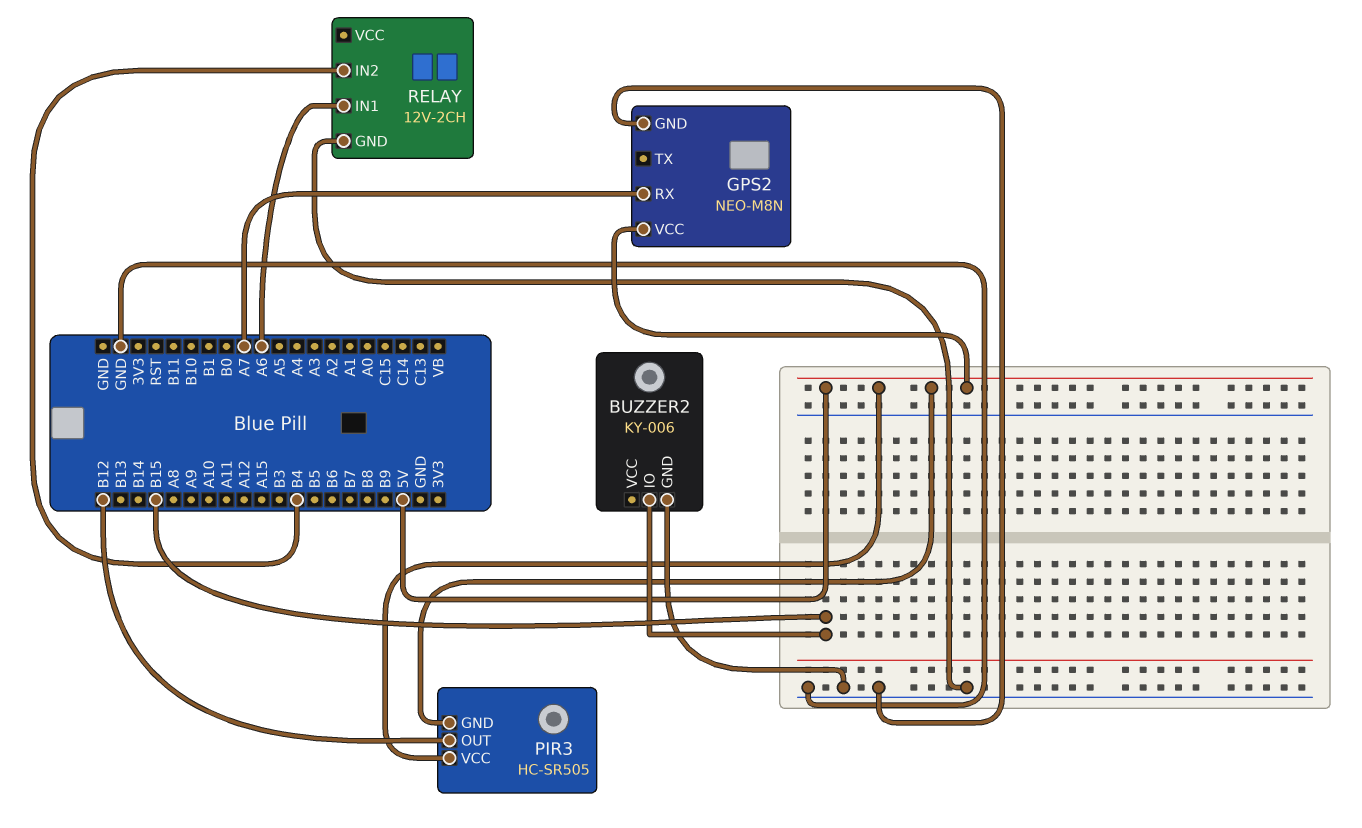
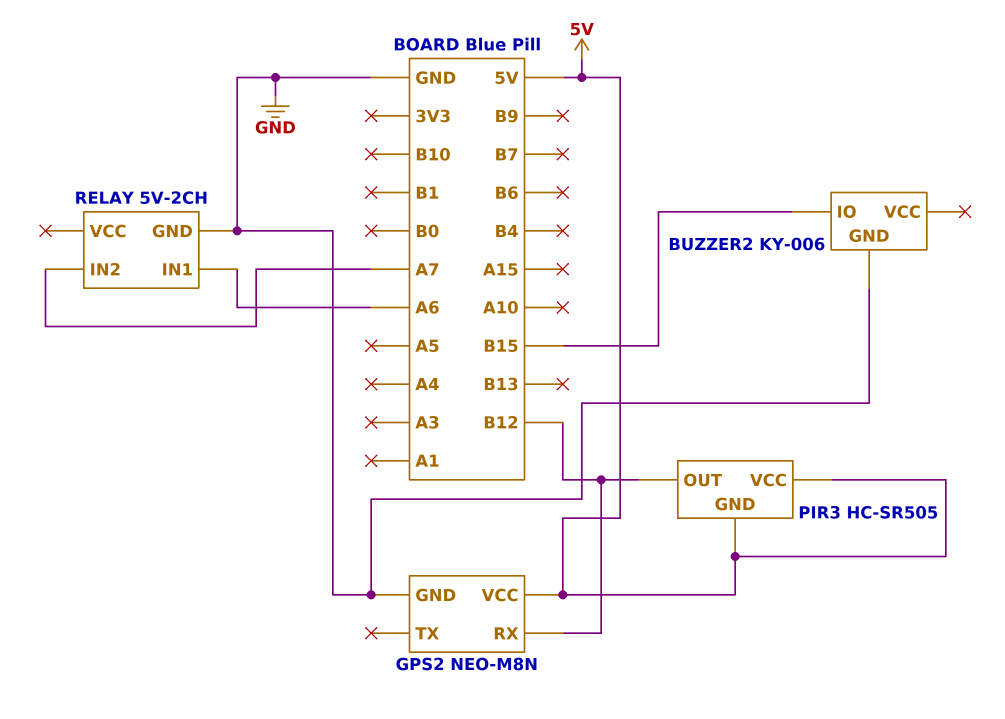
GPS2 pin RX: A7 -> B12
RELAY: 12V-2CH -> 5V-2CH
RELAY pin IN2: B4 -> A7

